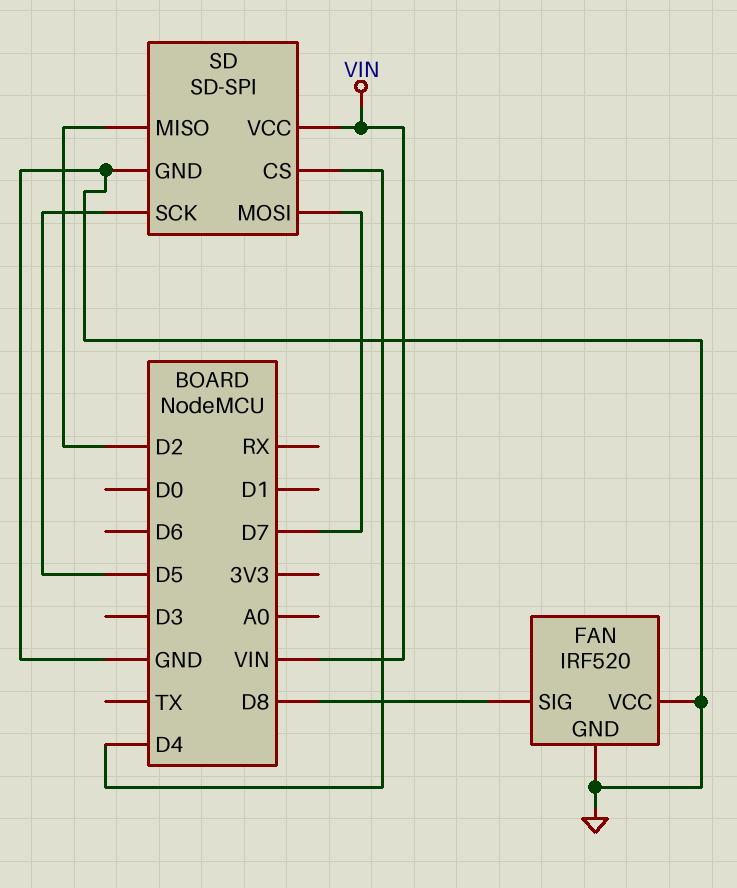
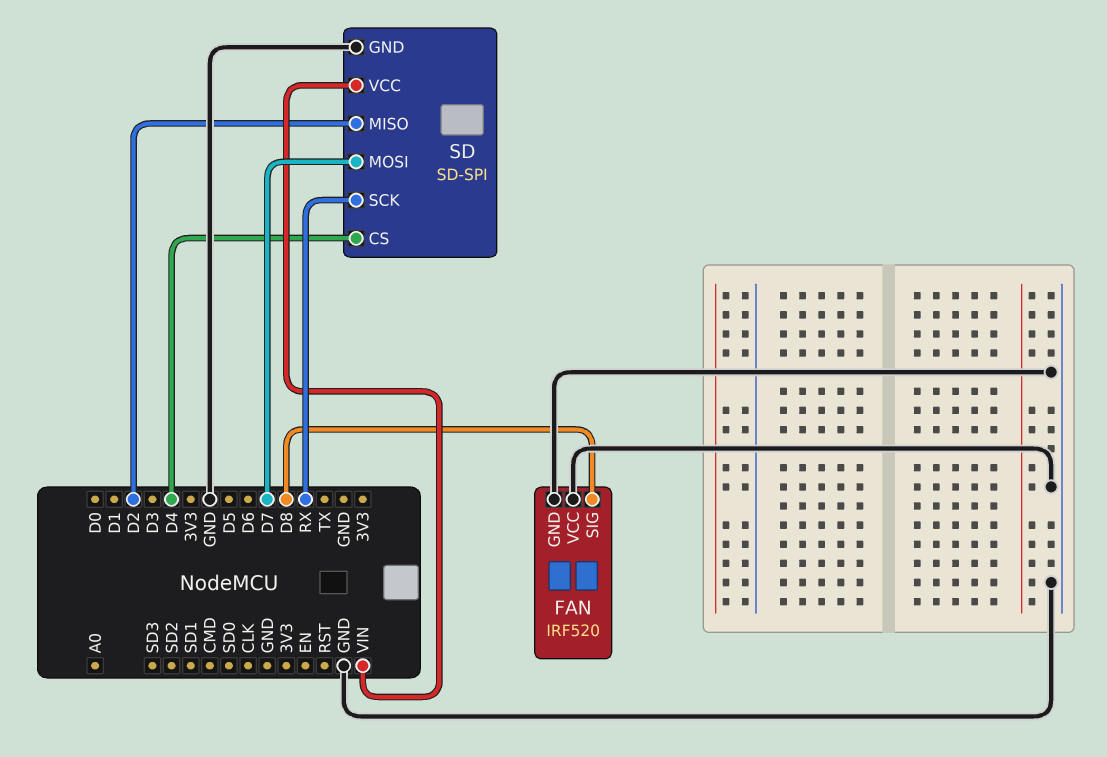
SD pin SCK: D5 -> RX

